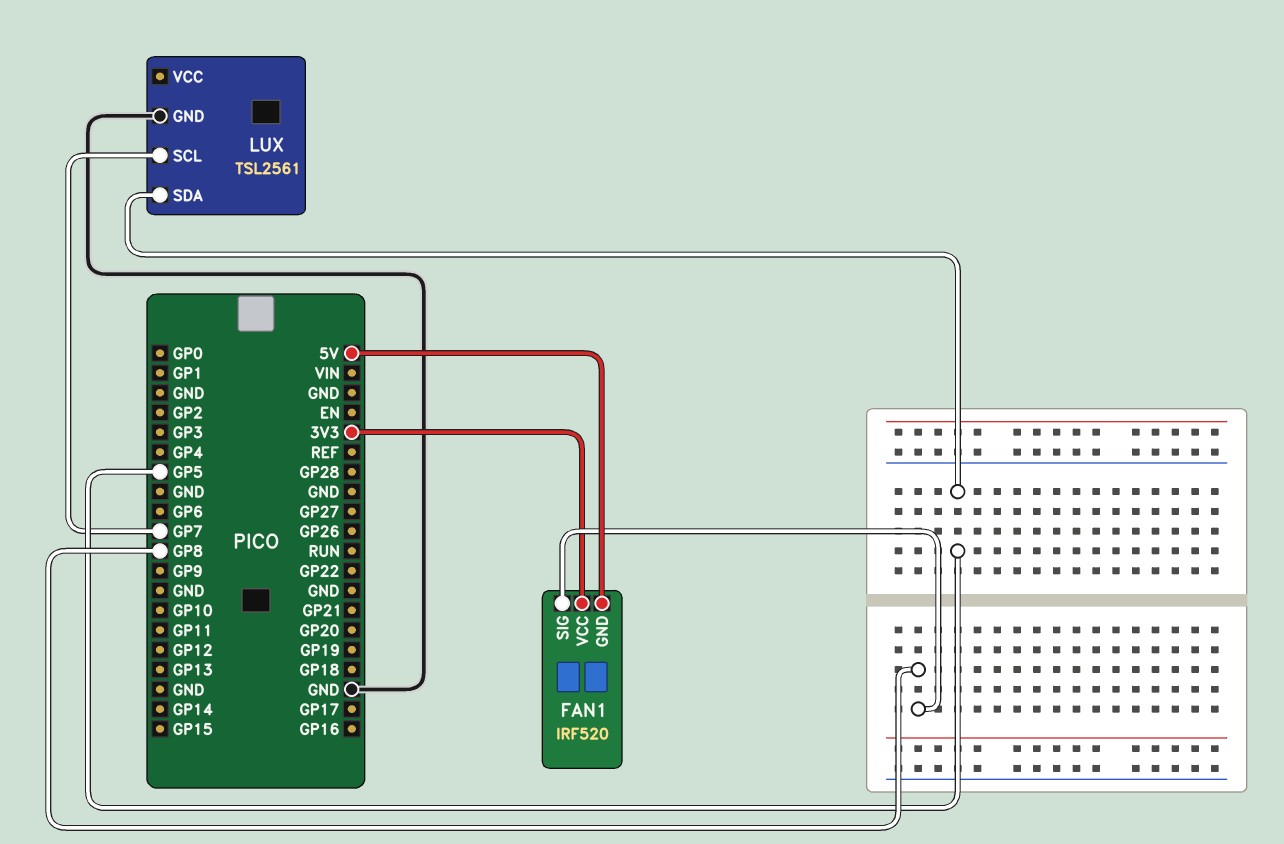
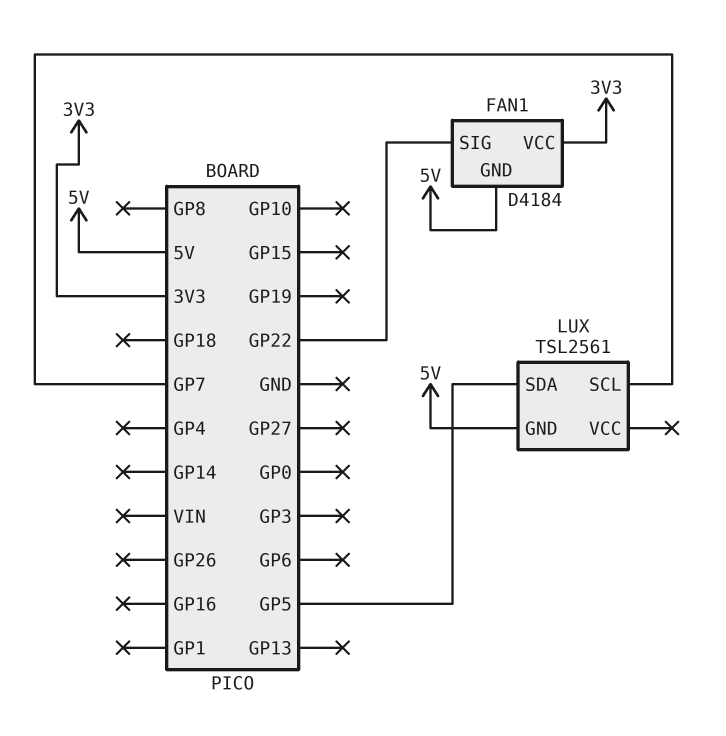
FAN1: IRF520 -> D4184
FAN1 pin SIG: GP8 -> GP22
LUX pin GND: GND -> 5V

